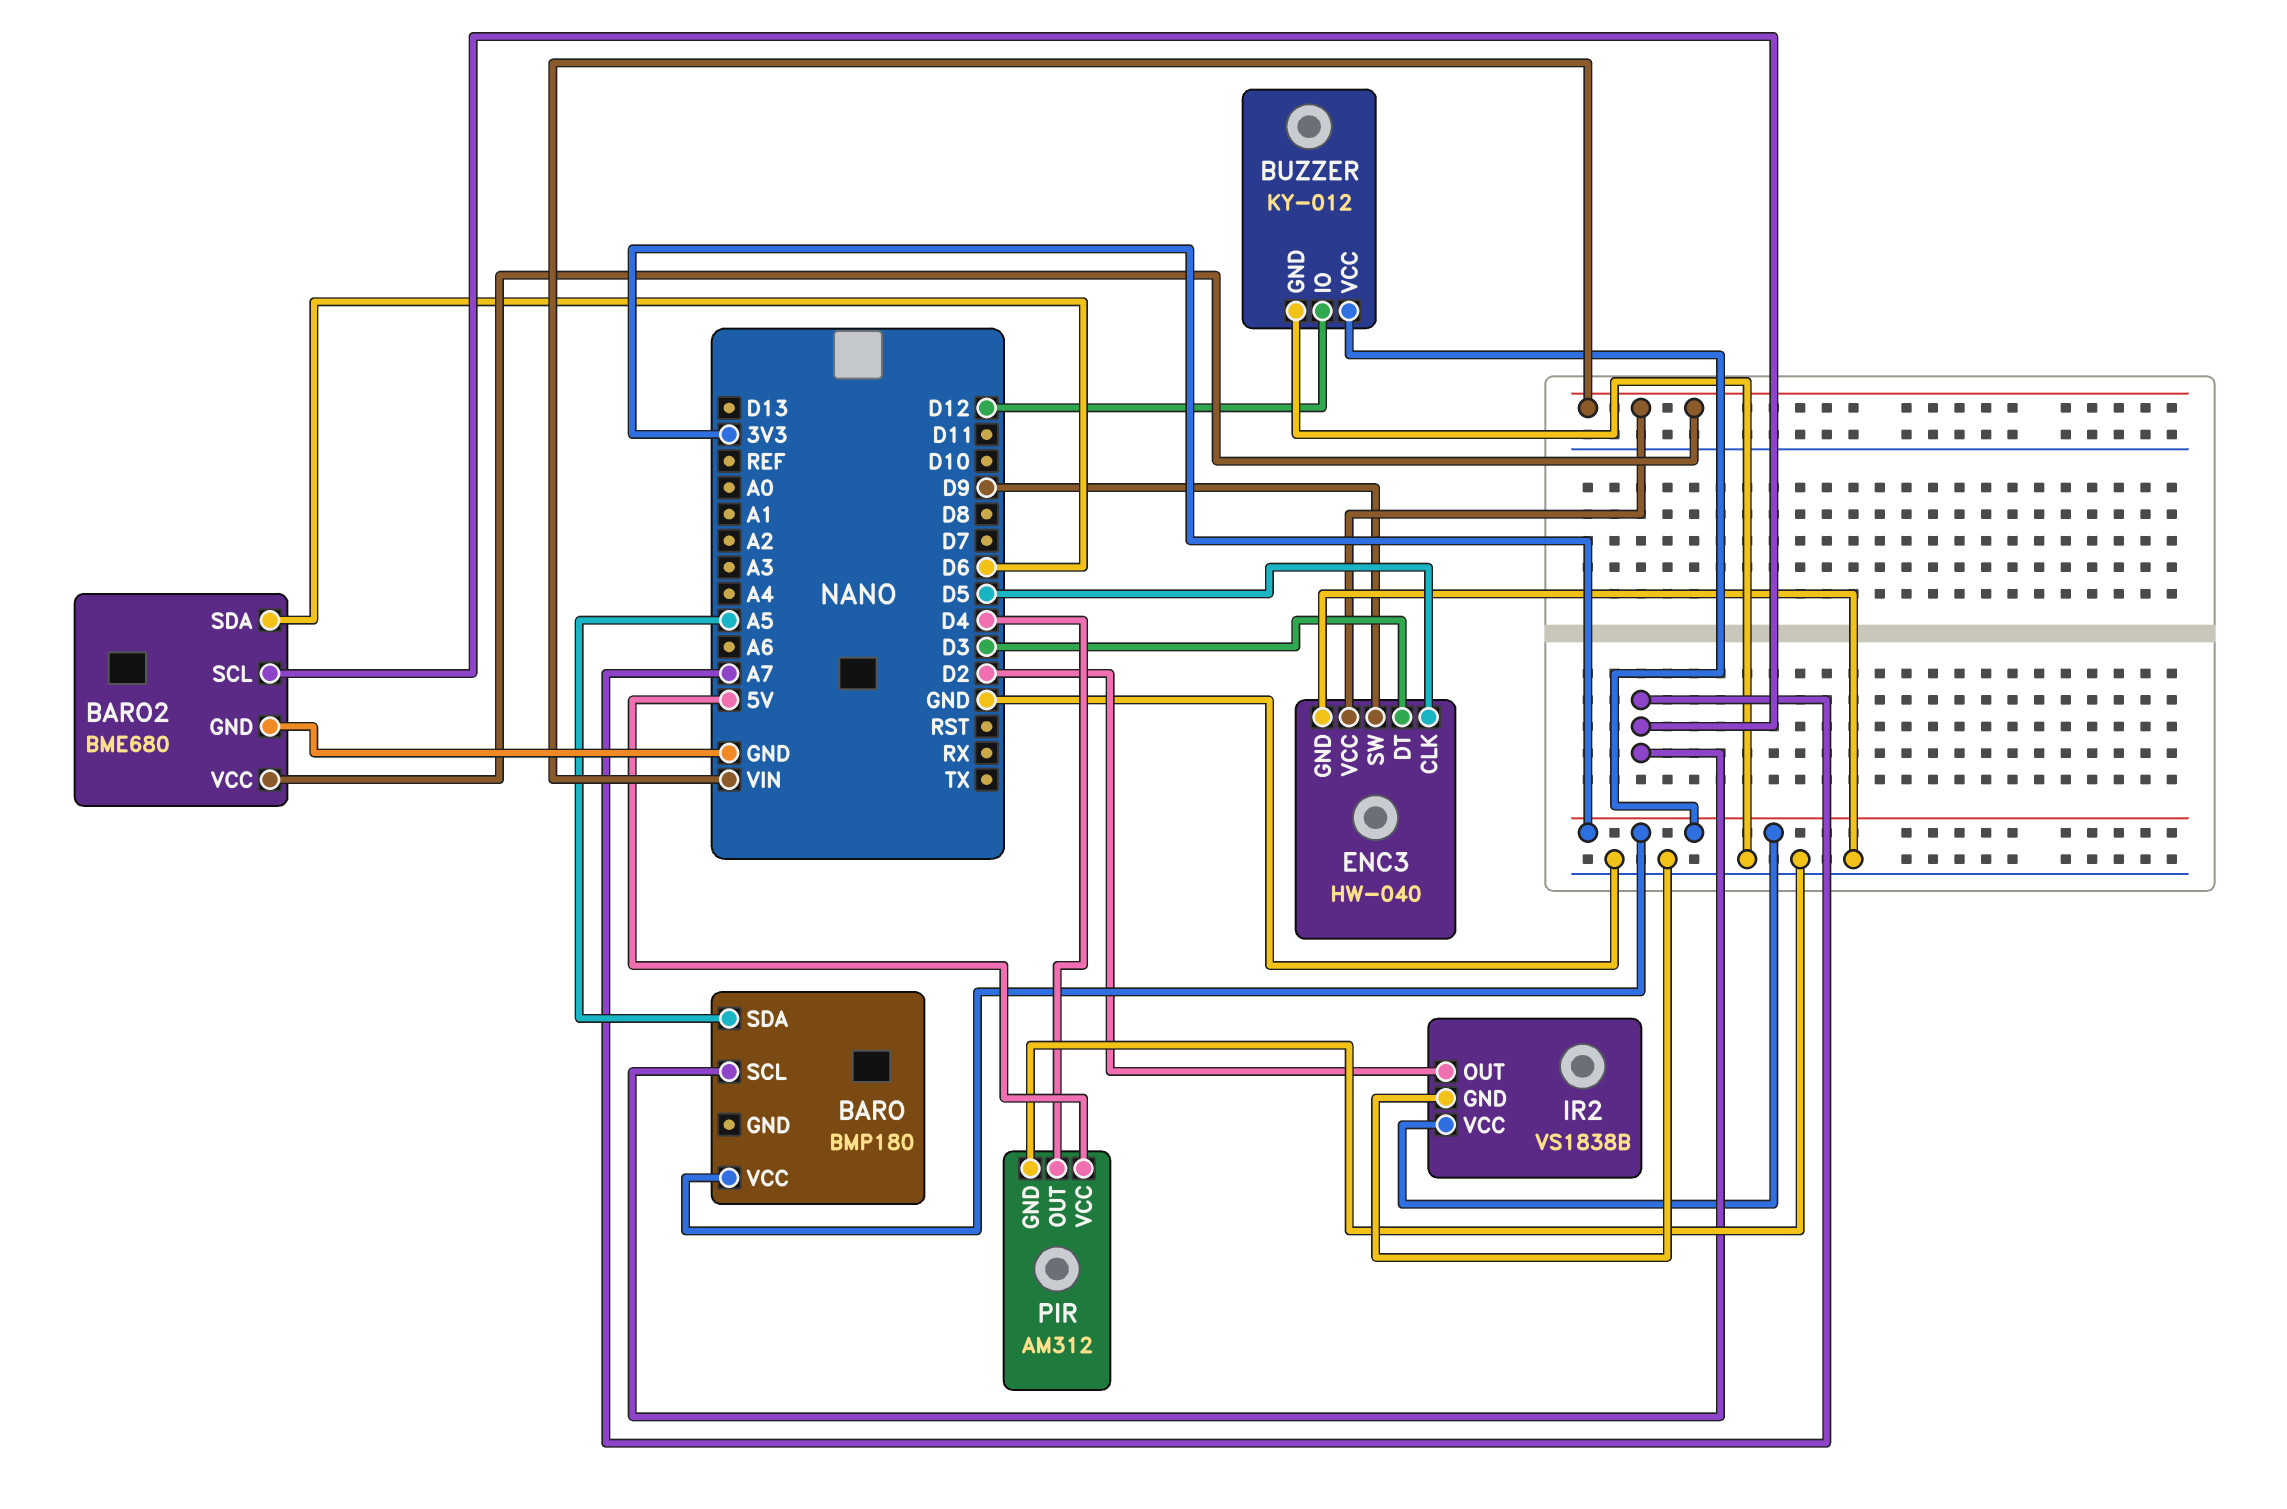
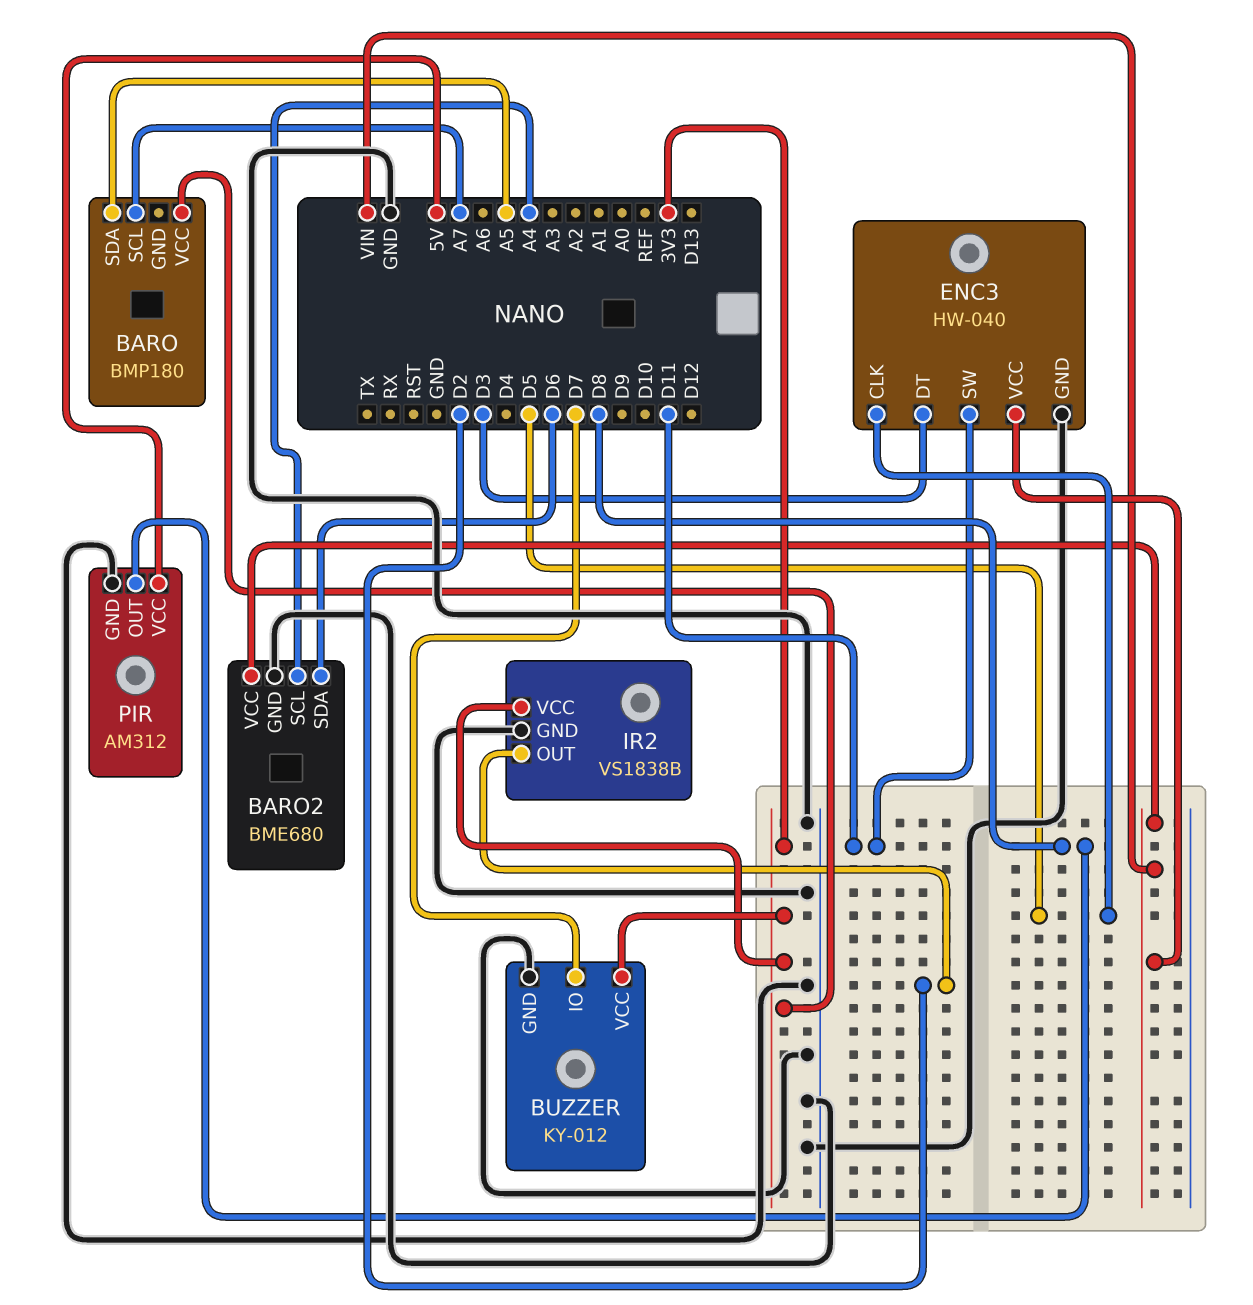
BARO2 pin SCL: A7 -> A4
BUZZER pin IO: D12 -> D7
ENC3 pin SW: D9 -> D11
PIR pin OUT: D4 -> D8

